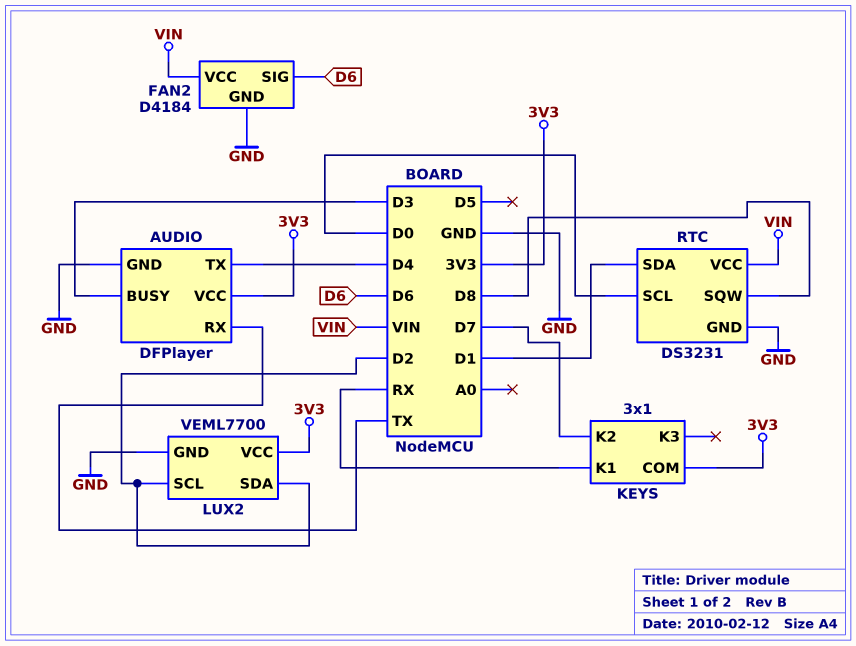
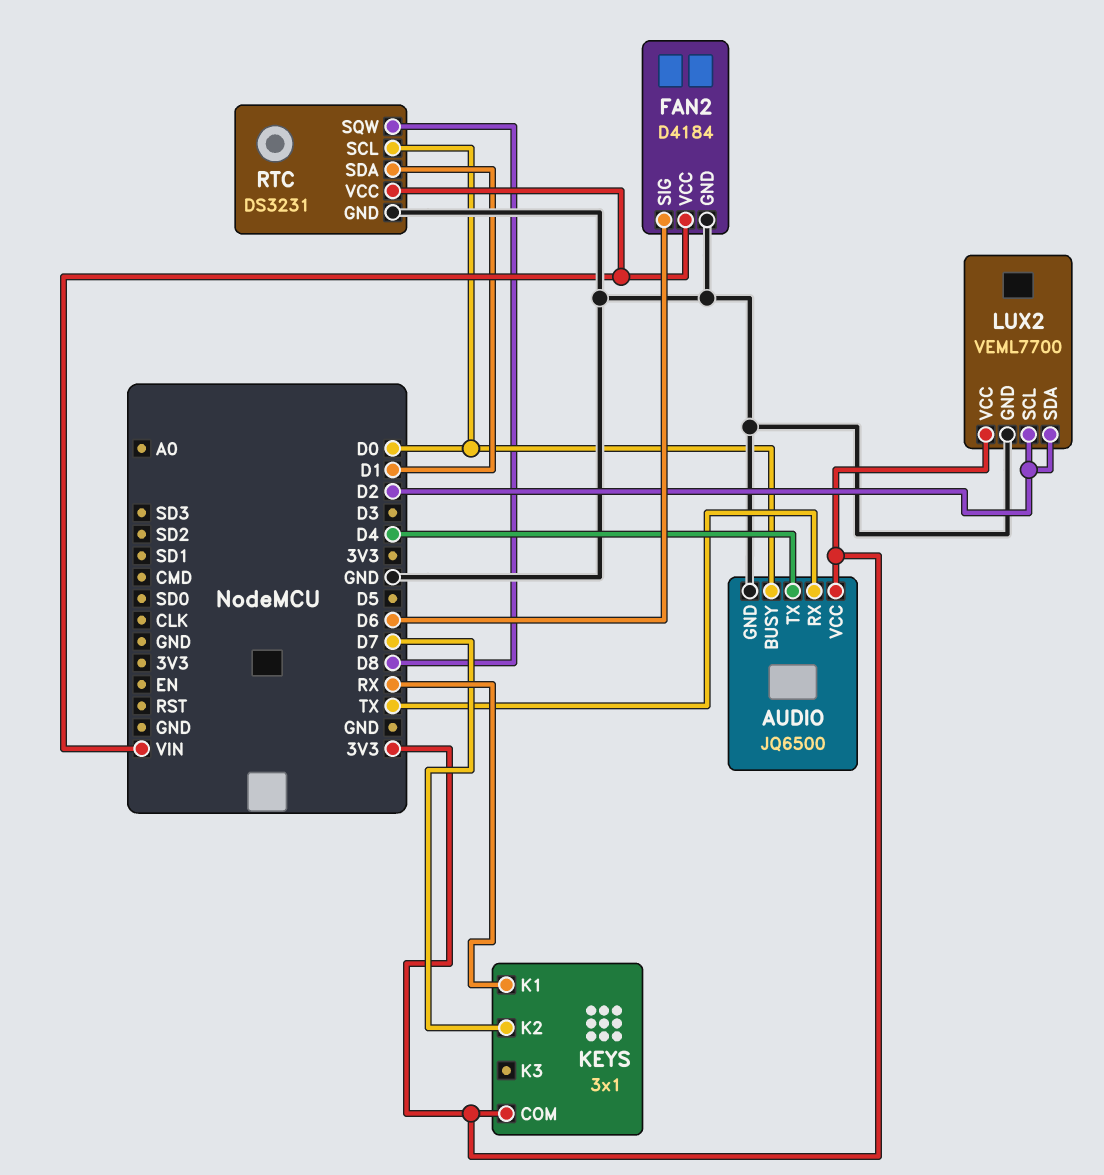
AUDIO: DFPlayer -> JQ6500
AUDIO pin BUSY: D3 -> D0

